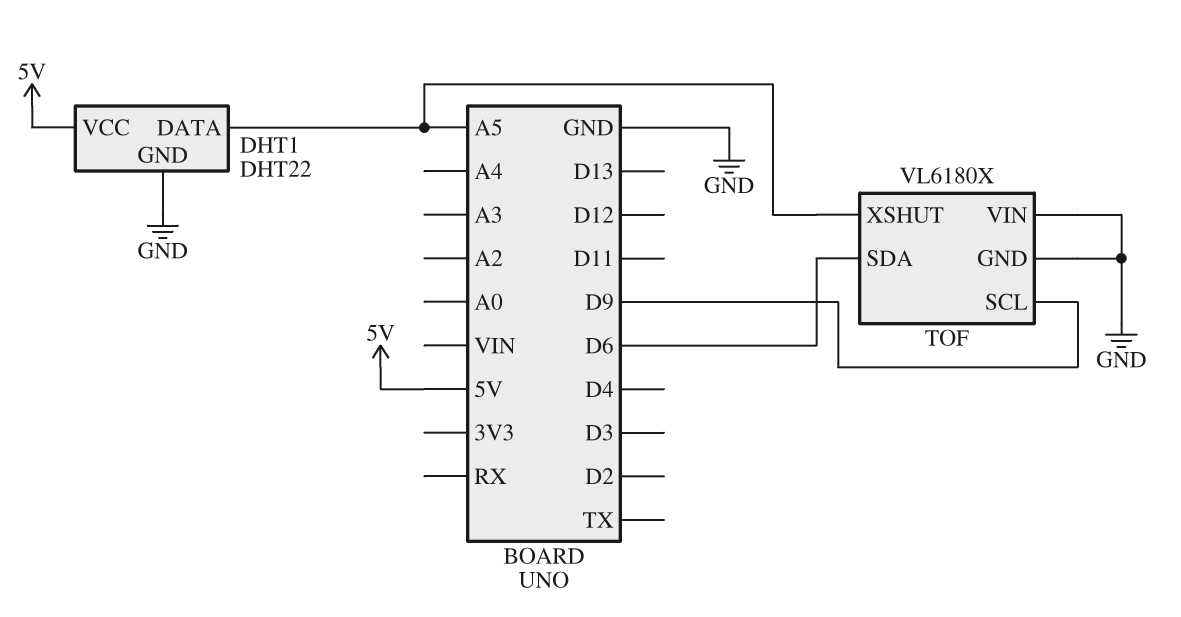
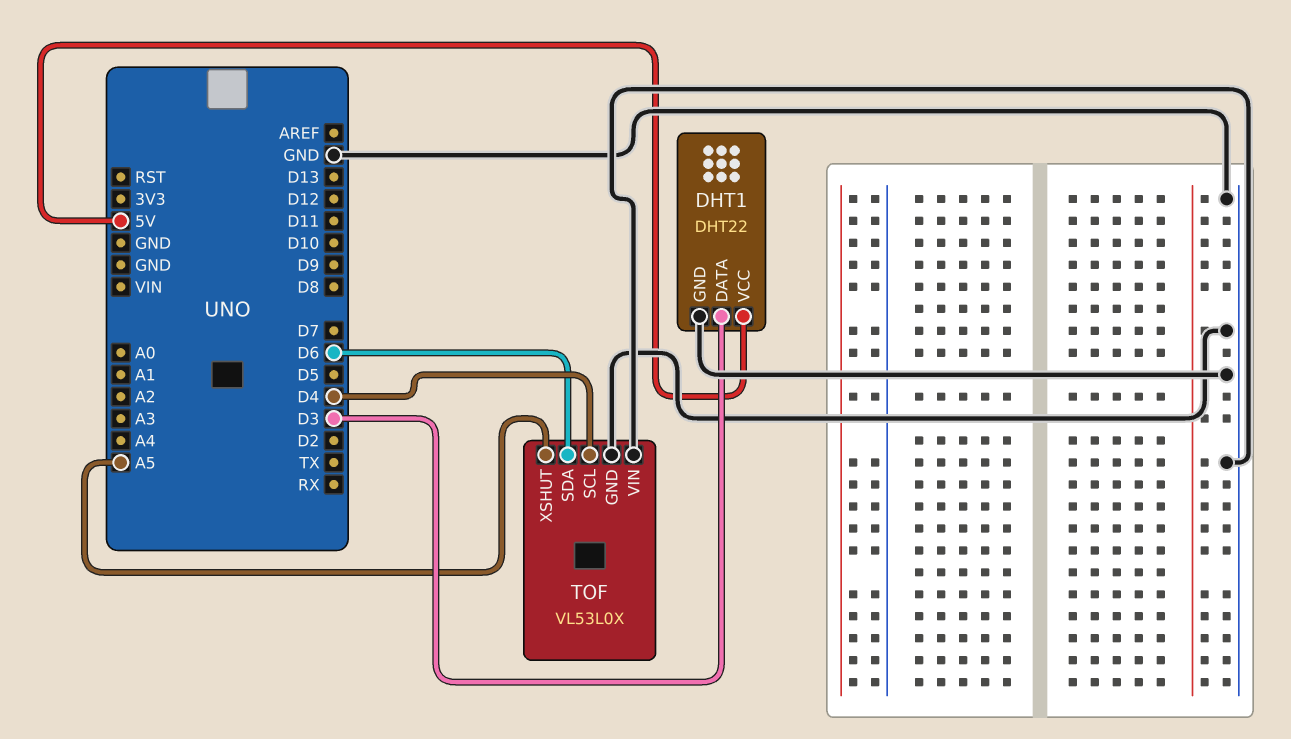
DHT1 pin DATA: A5 -> D3
TOF: VL6180X -> VL53L0X
TOF pin SCL: D9 -> D4

